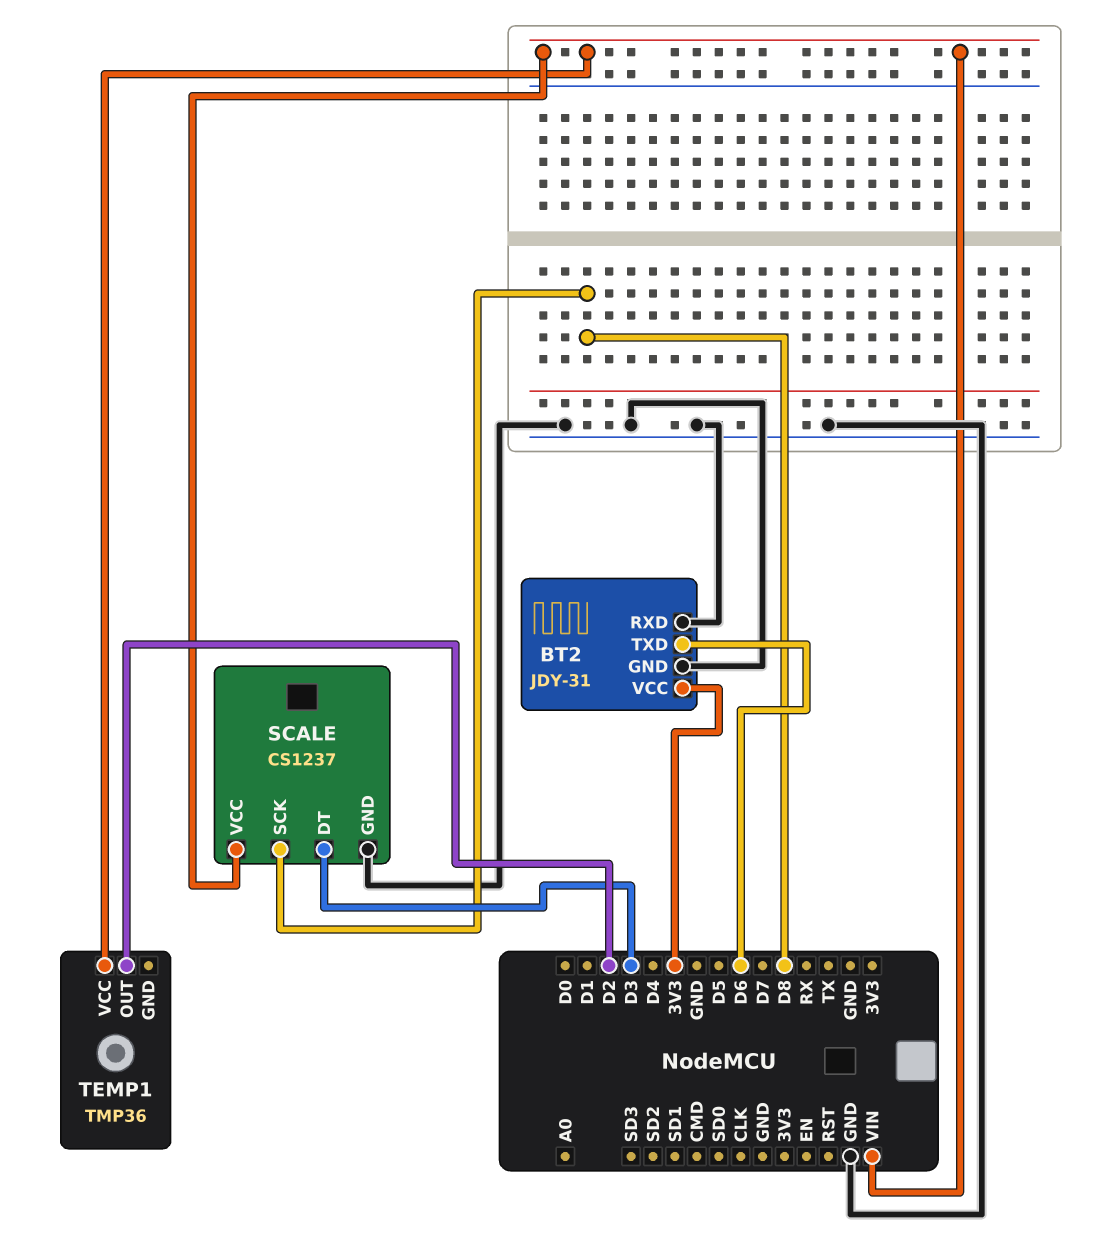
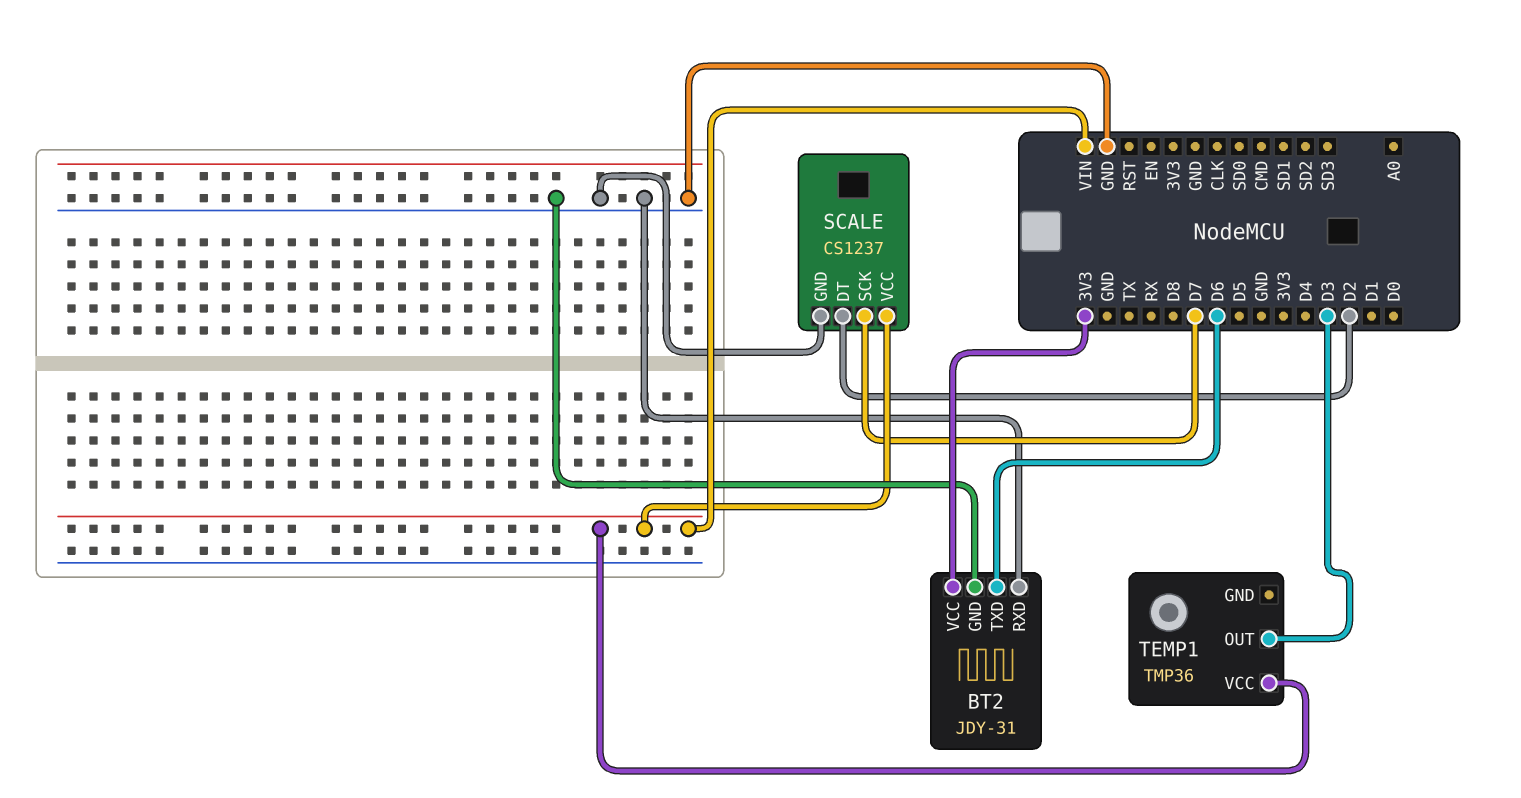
SCALE pin DT: D3 -> D2
SCALE pin SCK: D8 -> D7
TEMP1 pin OUT: D2 -> D3

